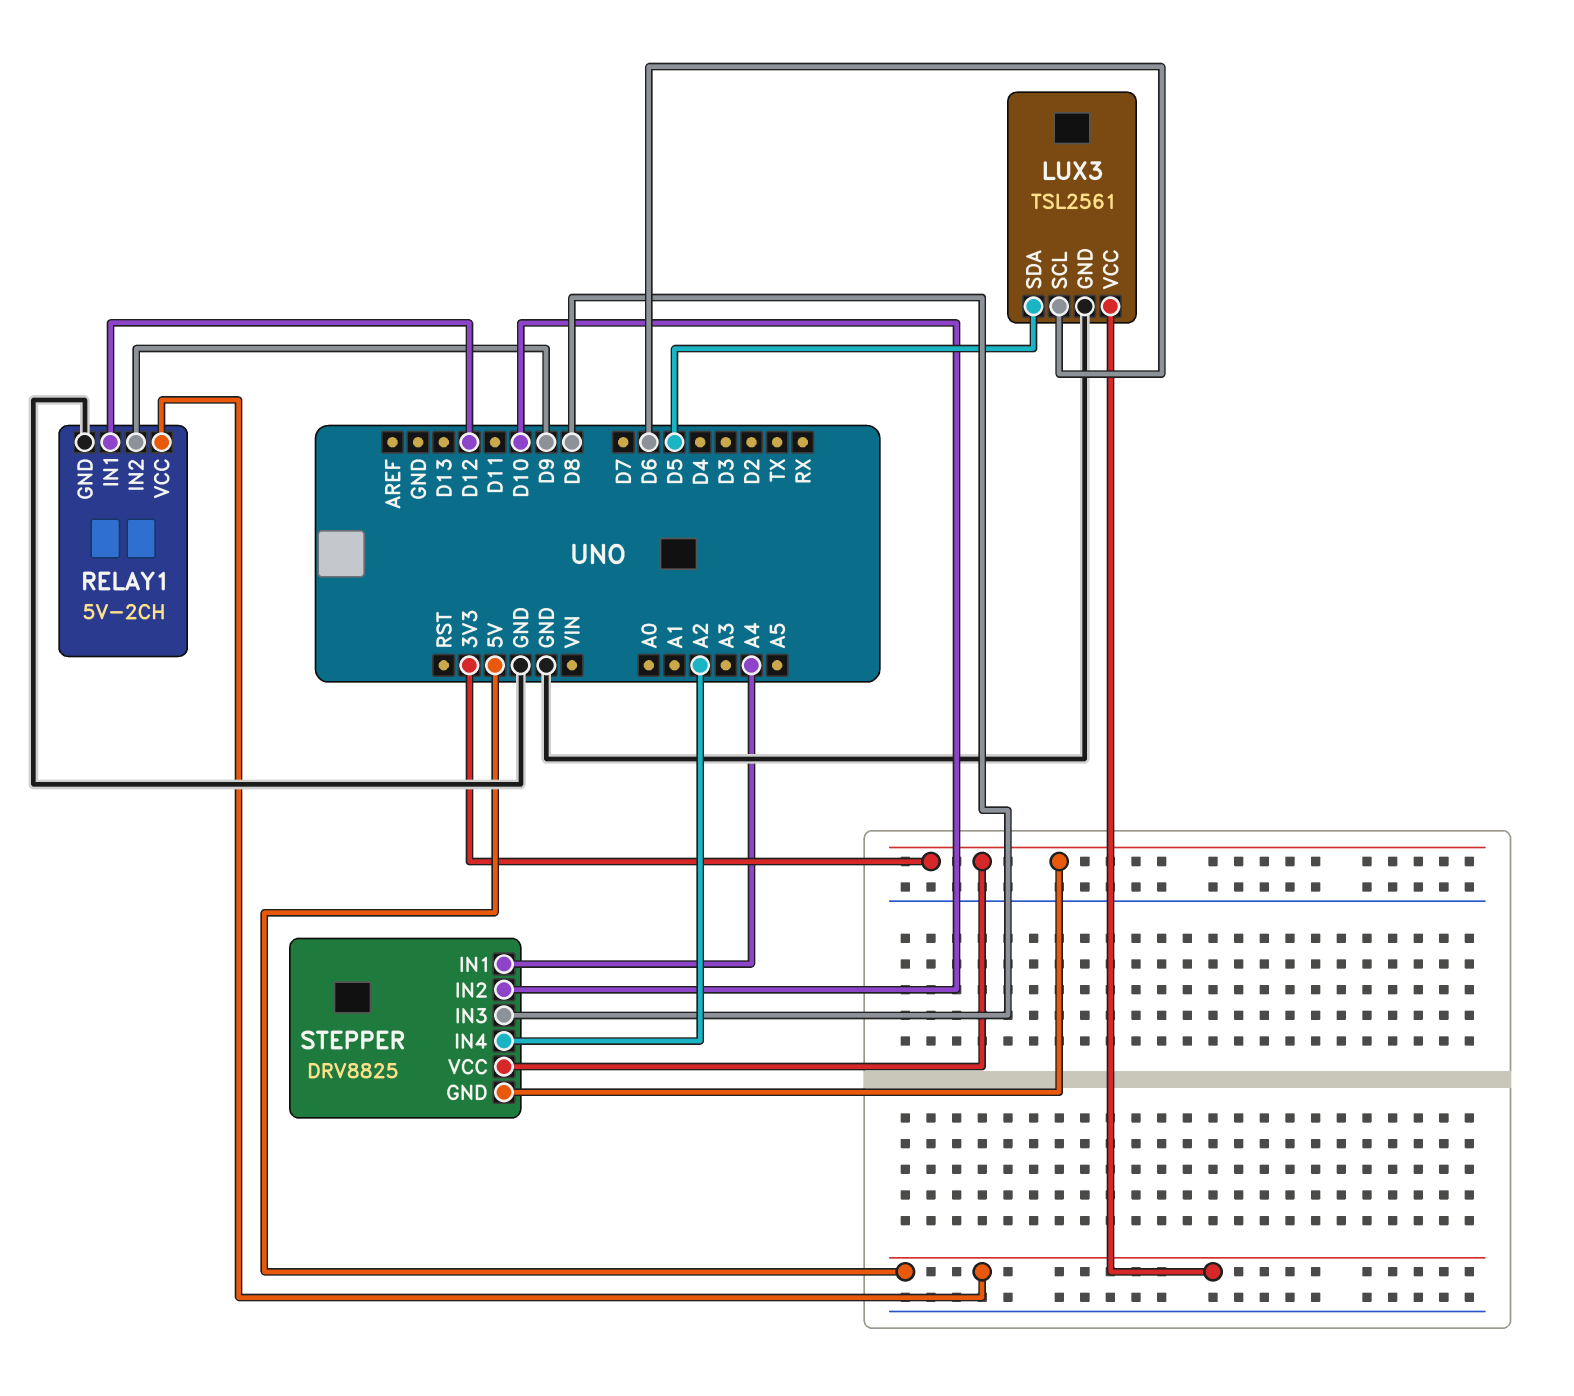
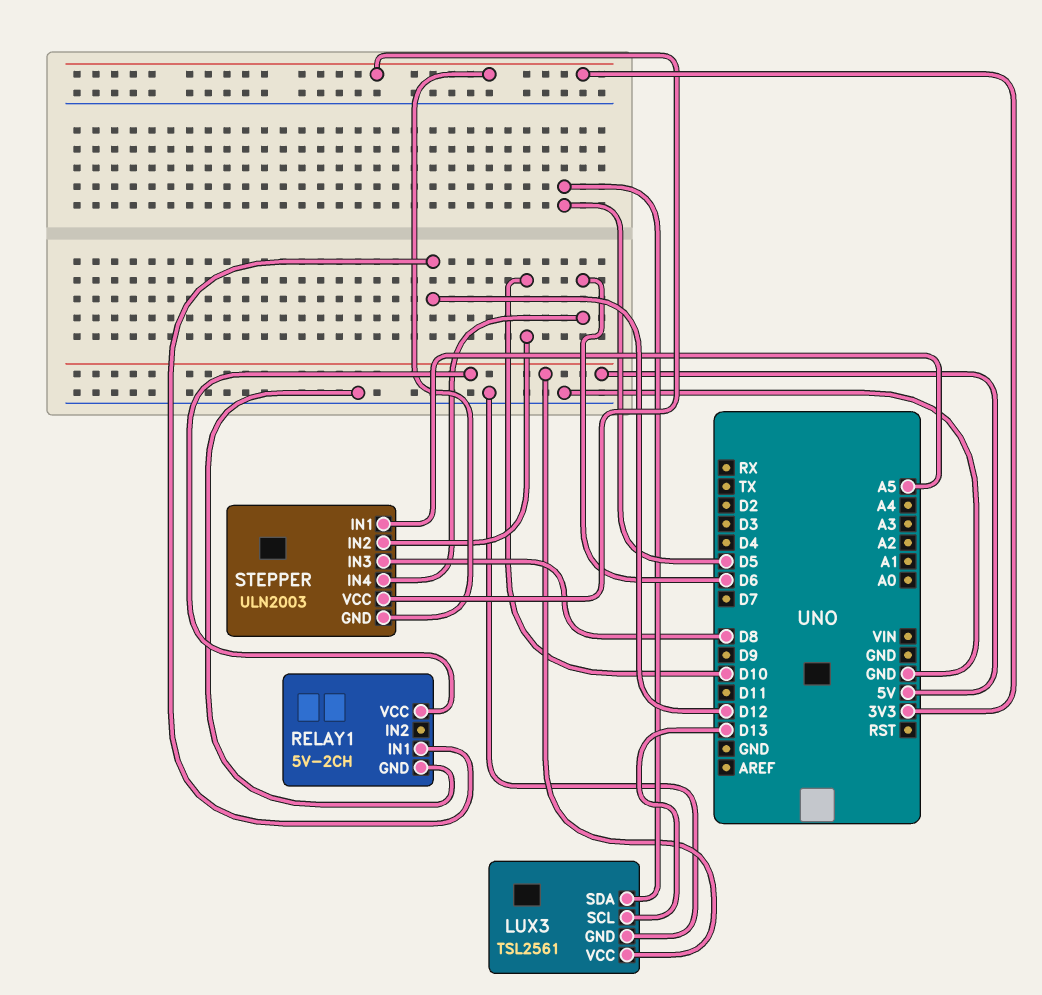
LUX3 pin SCL: D6 -> D13
RELAY1 pin IN2: D9 -> none
STEPPER: DRV8825 -> ULN2003
STEPPER pin IN1: A4 -> A5
STEPPER pin IN4: A2 -> D6

